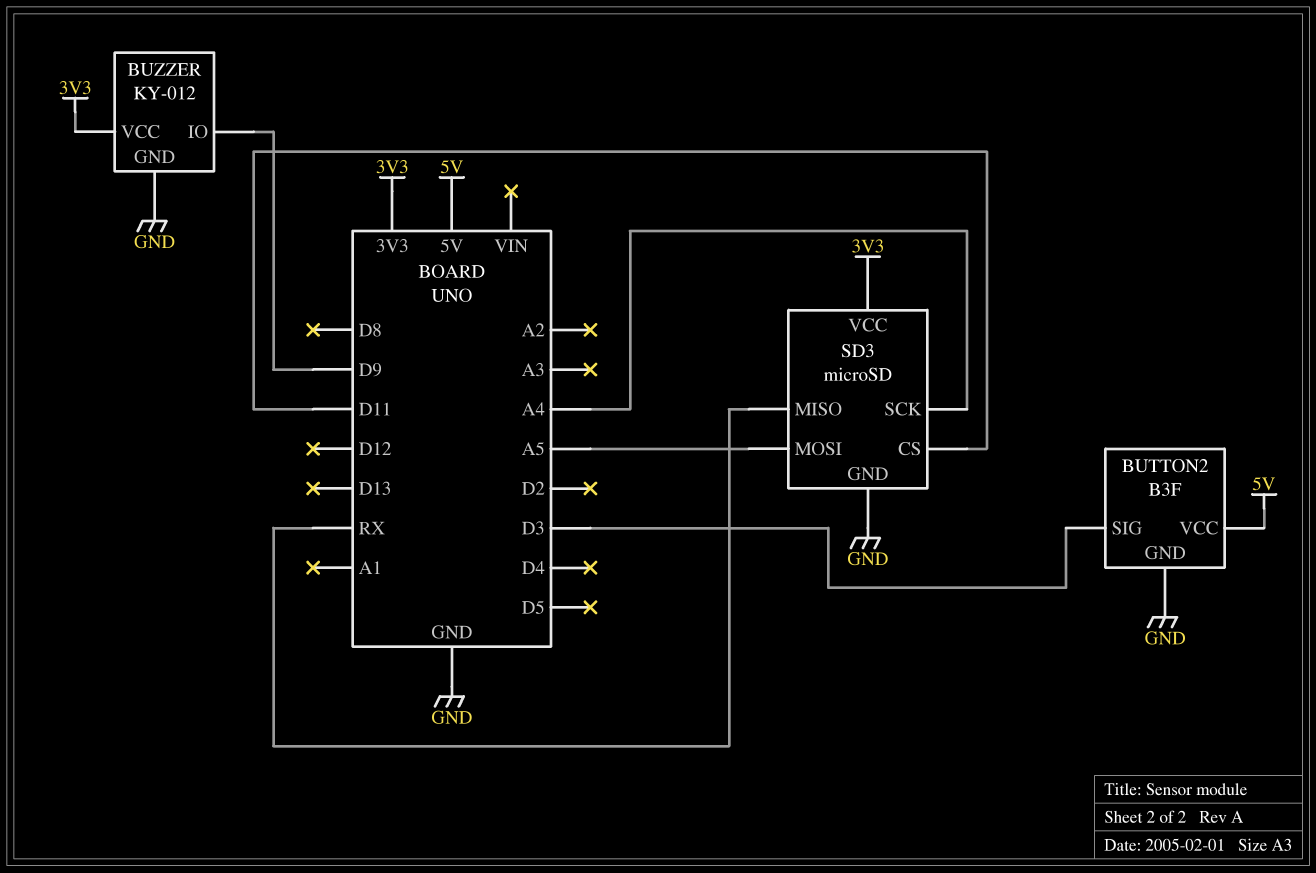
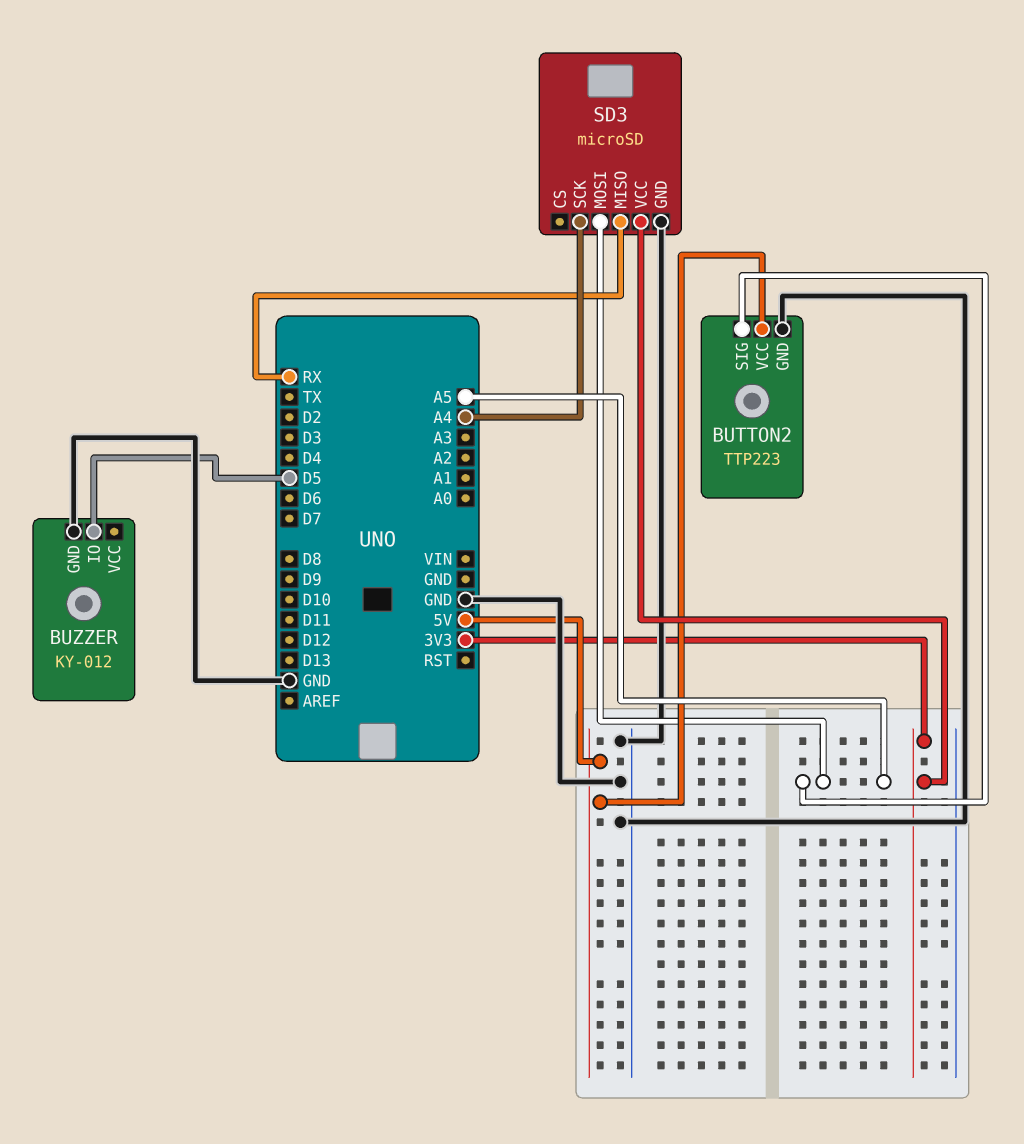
BUTTON2: B3F -> TTP223
BUTTON2 pin SIG: D3 -> A5
BUZZER pin IO: D9 -> D5
BUZZER pin VCC: 3V3 -> none
SD3 pin CS: D11 -> none

